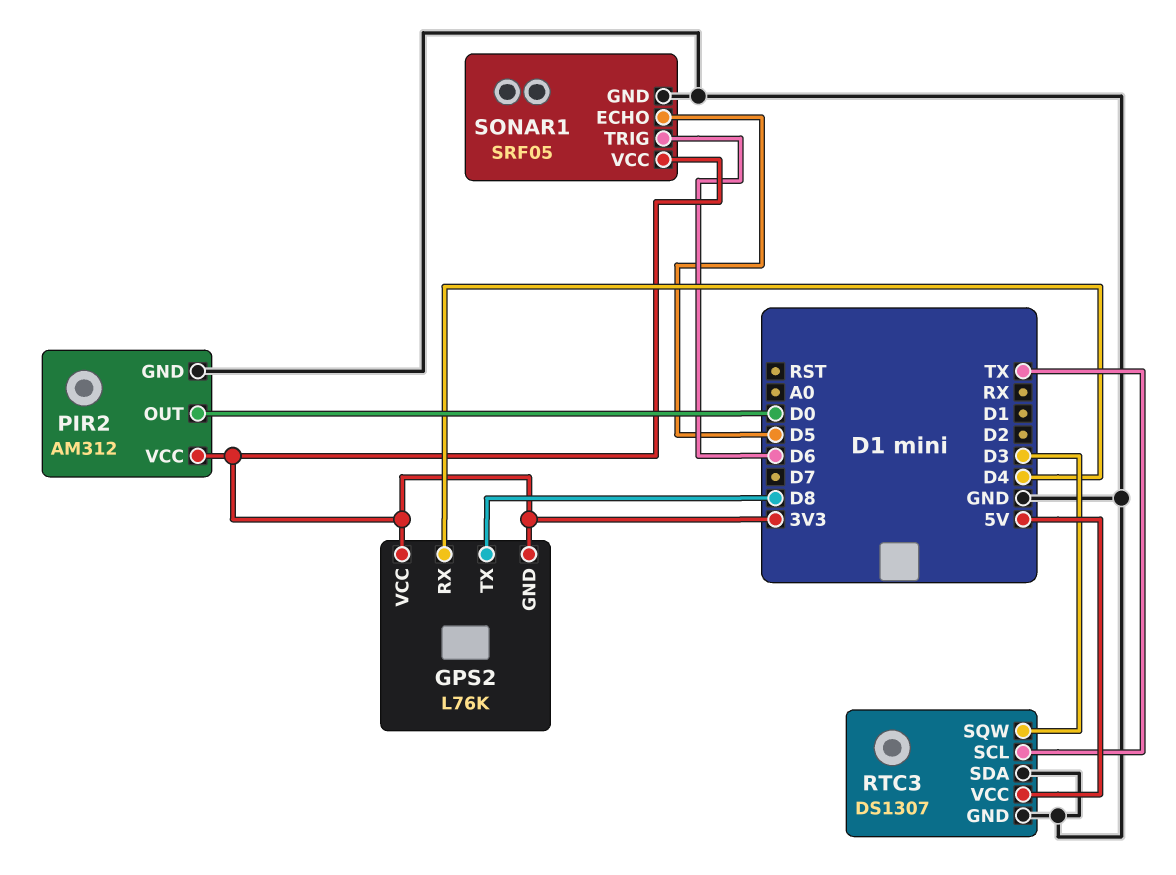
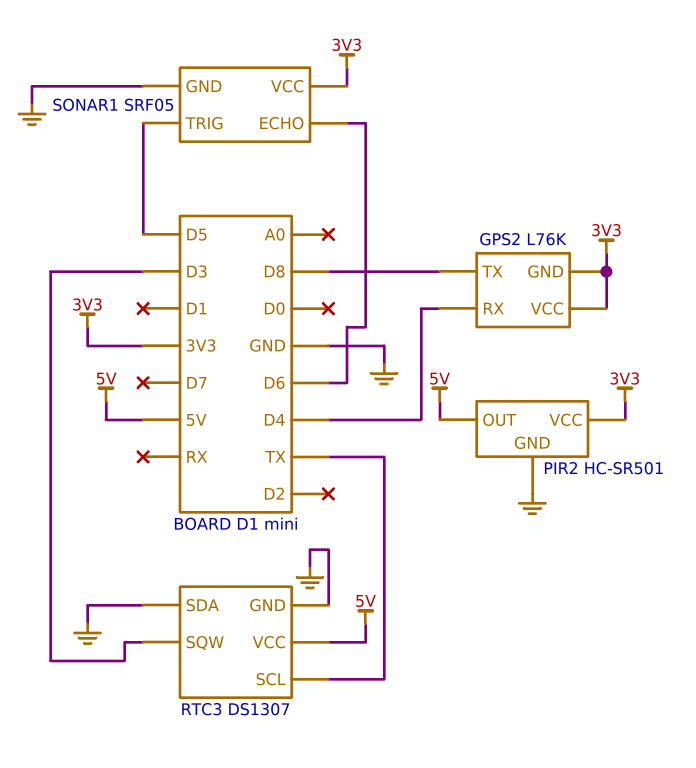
PIR2: AM312 -> HC-SR501
PIR2 pin OUT: D0 -> 5V
SONAR1 pin ECHO: D5 -> D6
SONAR1 pin TRIG: D6 -> D5

